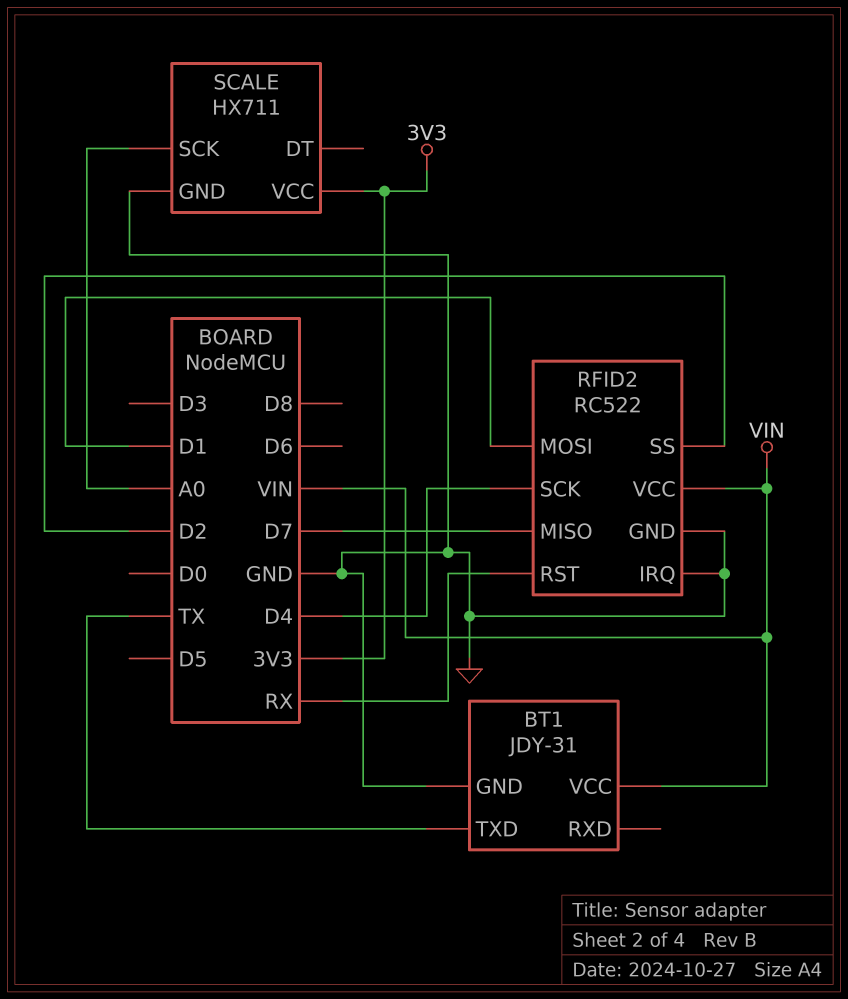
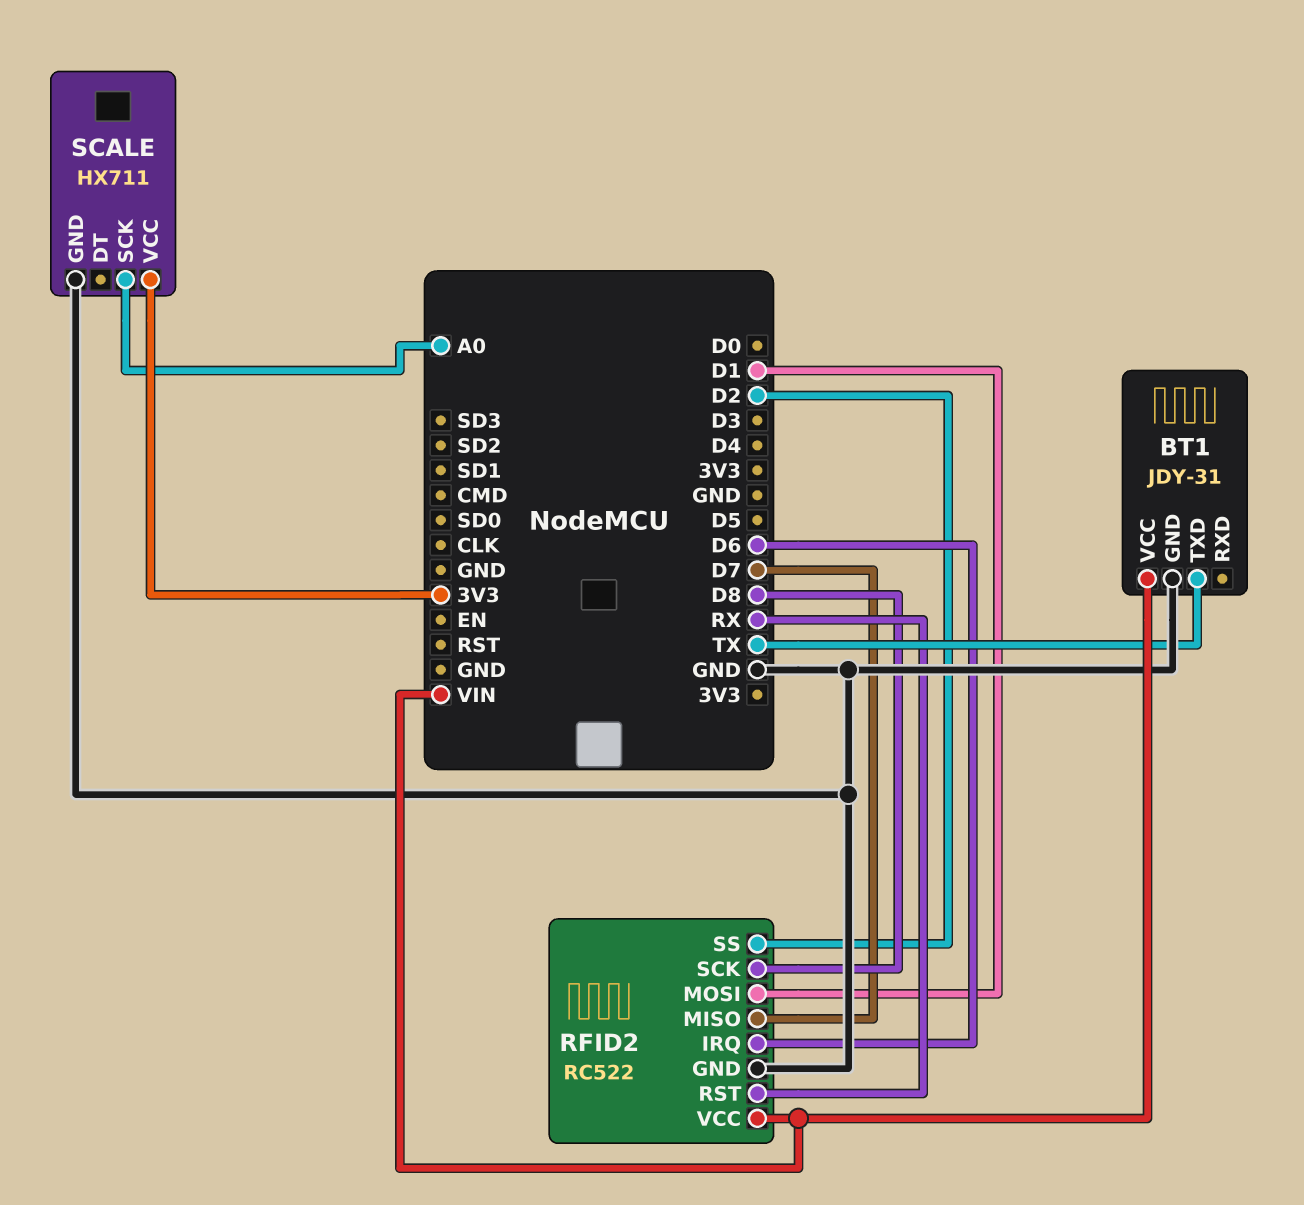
RFID2 pin IRQ: GND -> D6
RFID2 pin SCK: D4 -> D8

